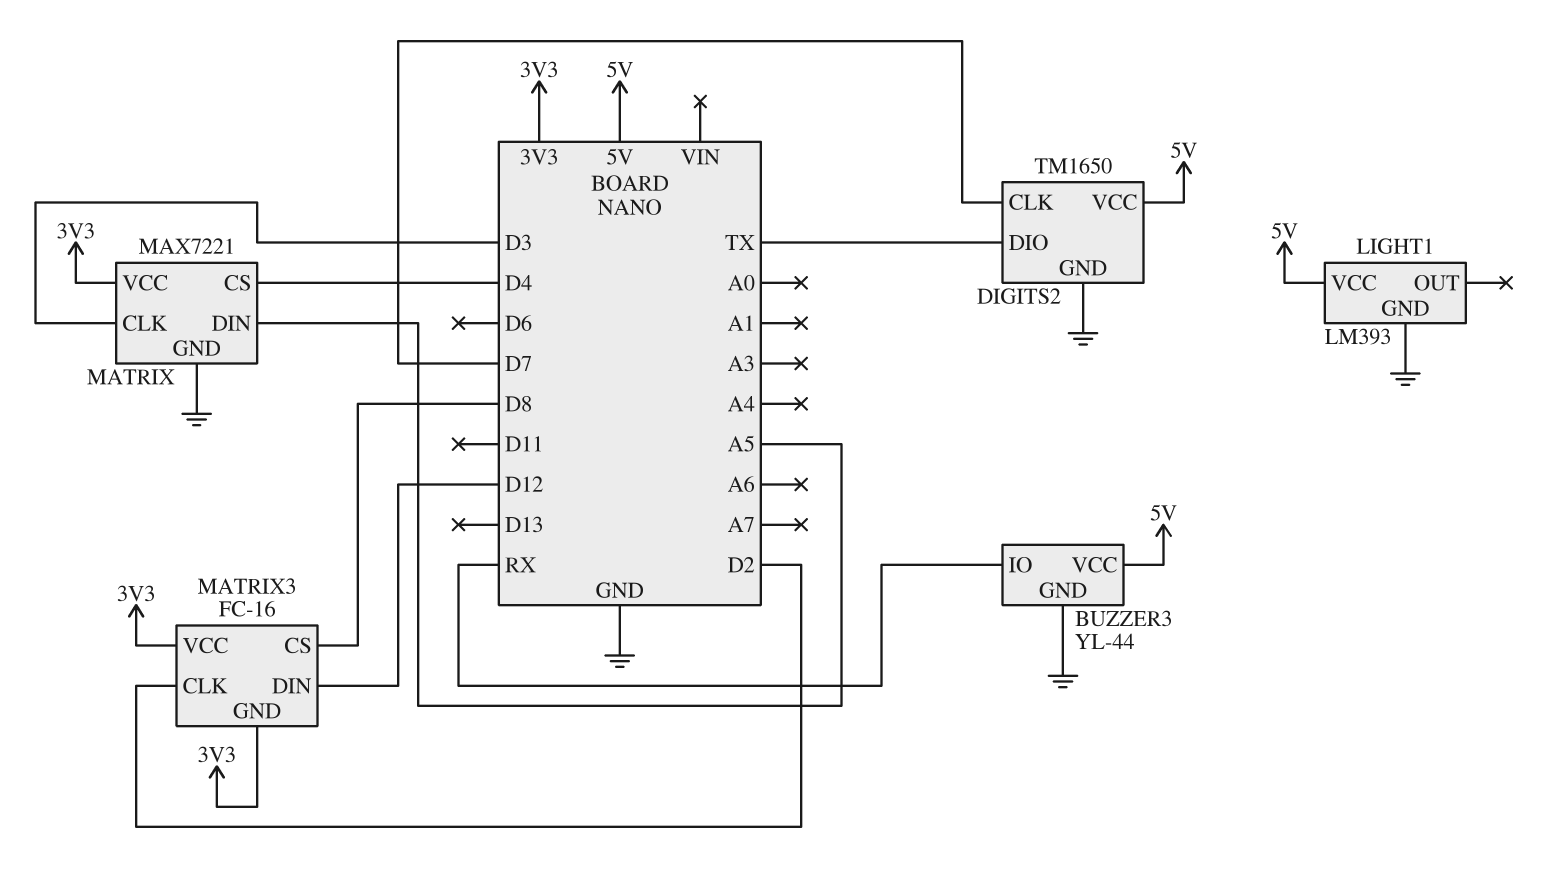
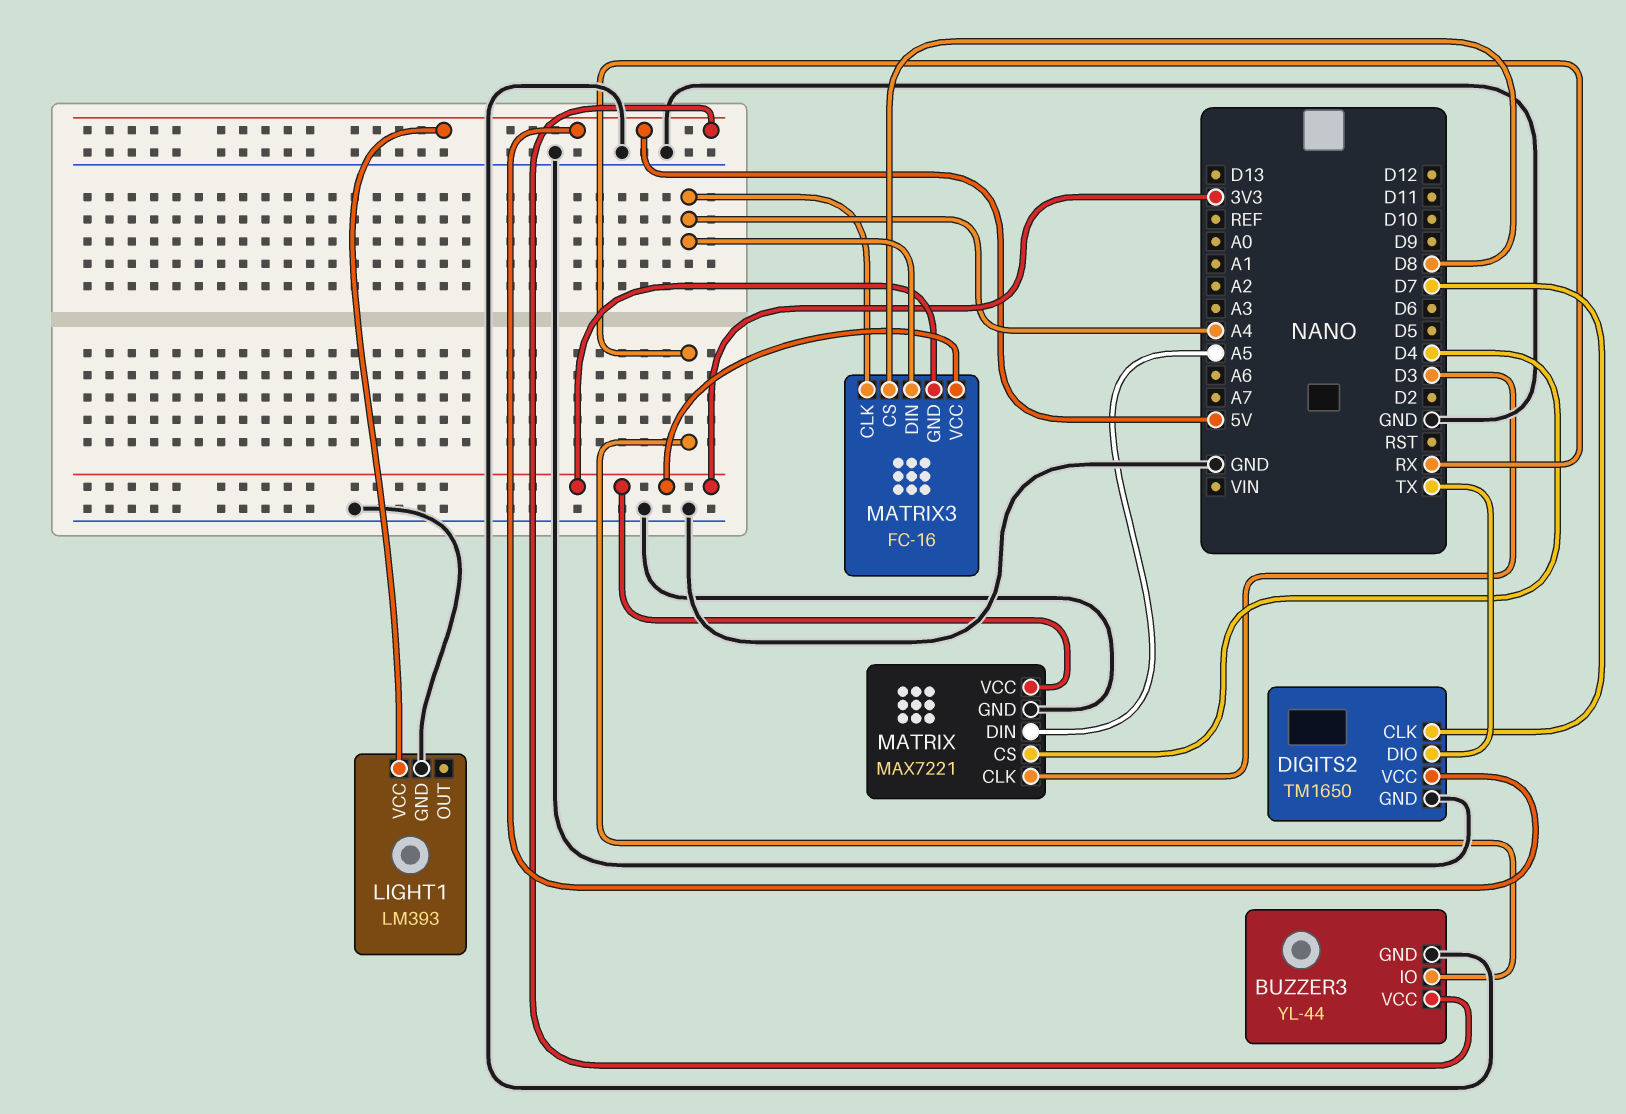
MATRIX3 pin CLK: D2 -> A4
MATRIX3 pin DIN: D12 -> A4

